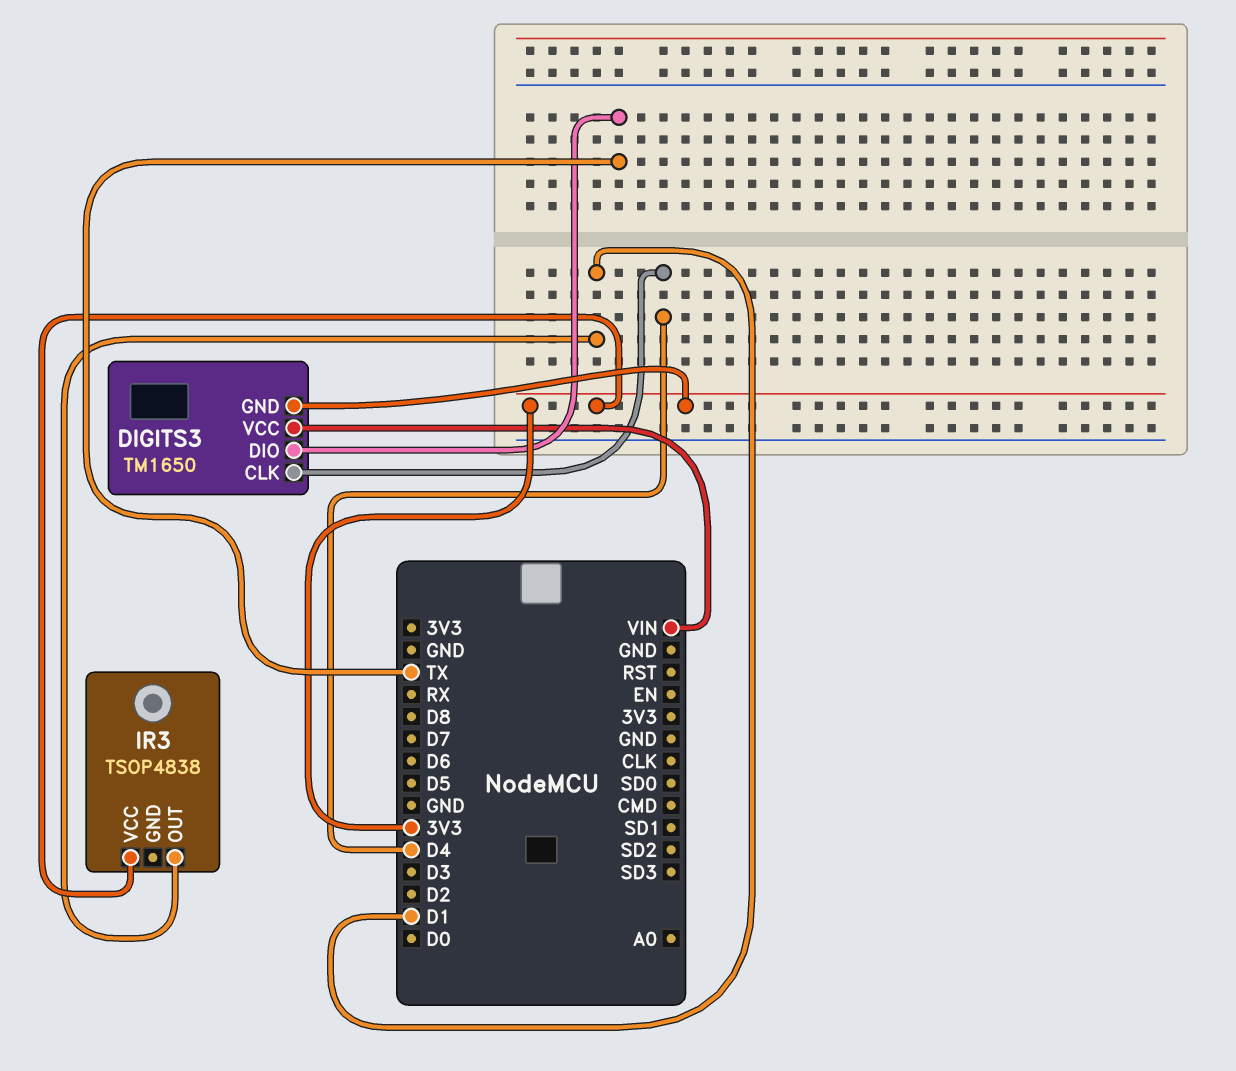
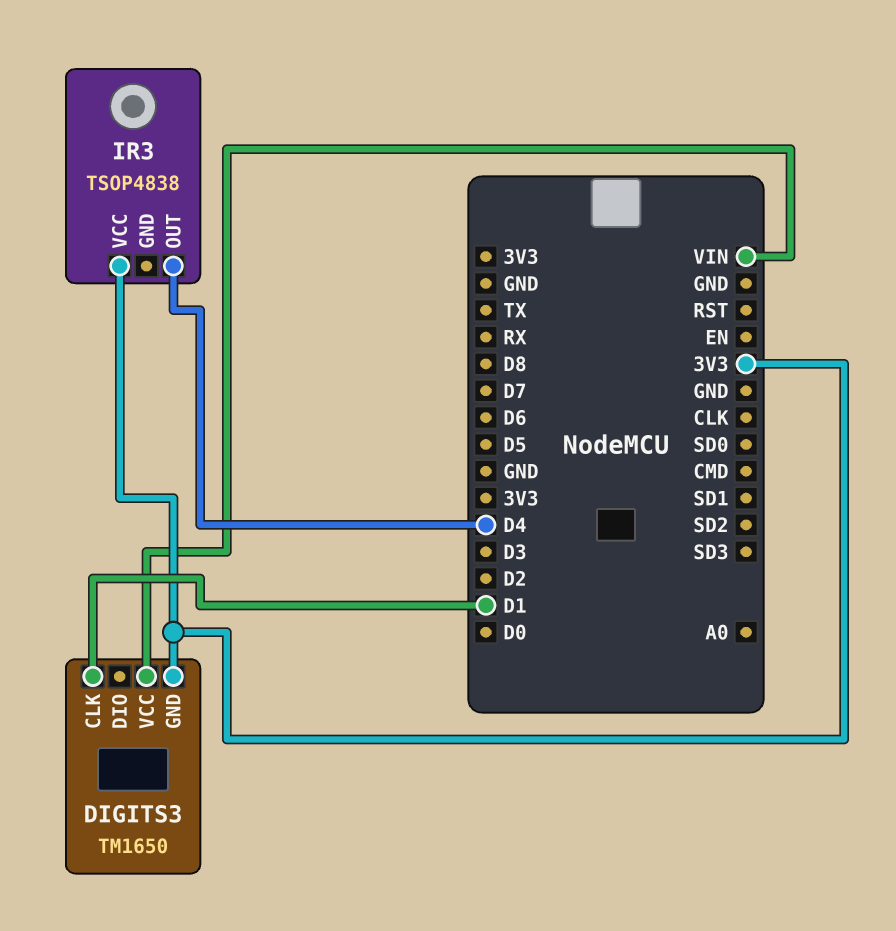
DIGITS3 pin CLK: D4 -> D1
DIGITS3 pin DIO: TX -> none
IR3 pin OUT: D1 -> D4

